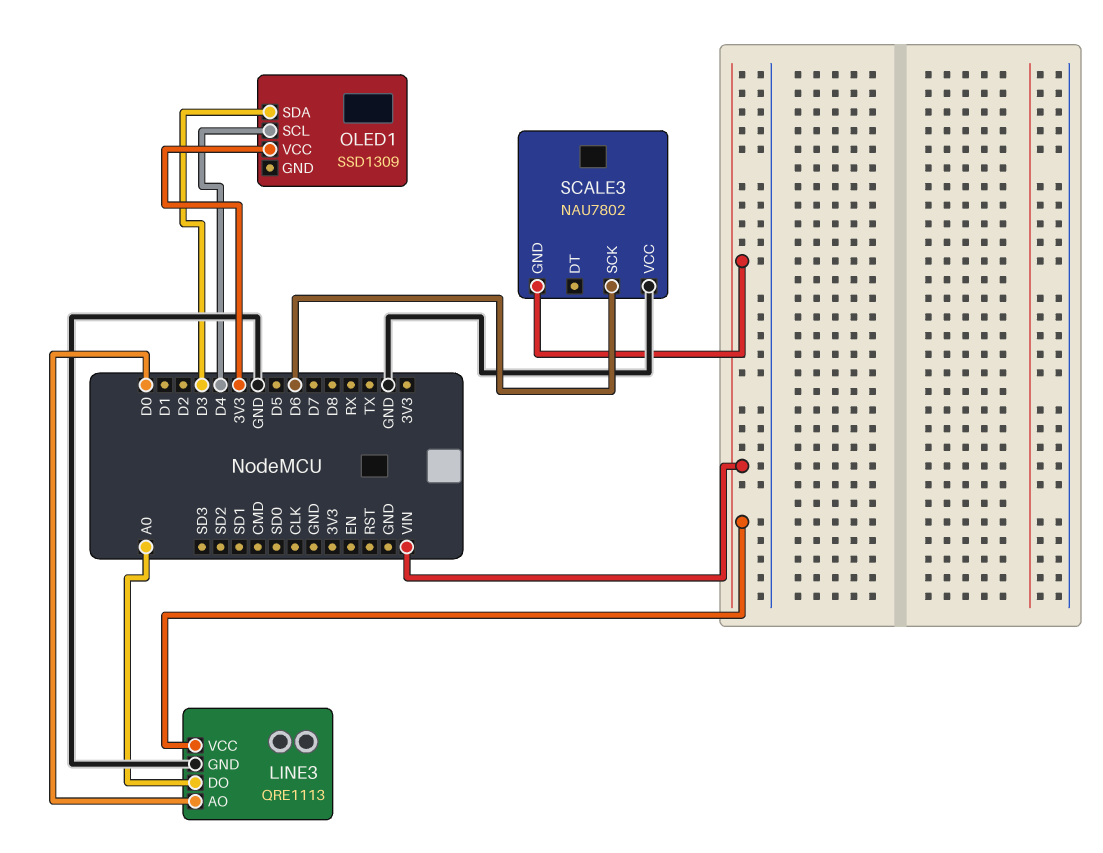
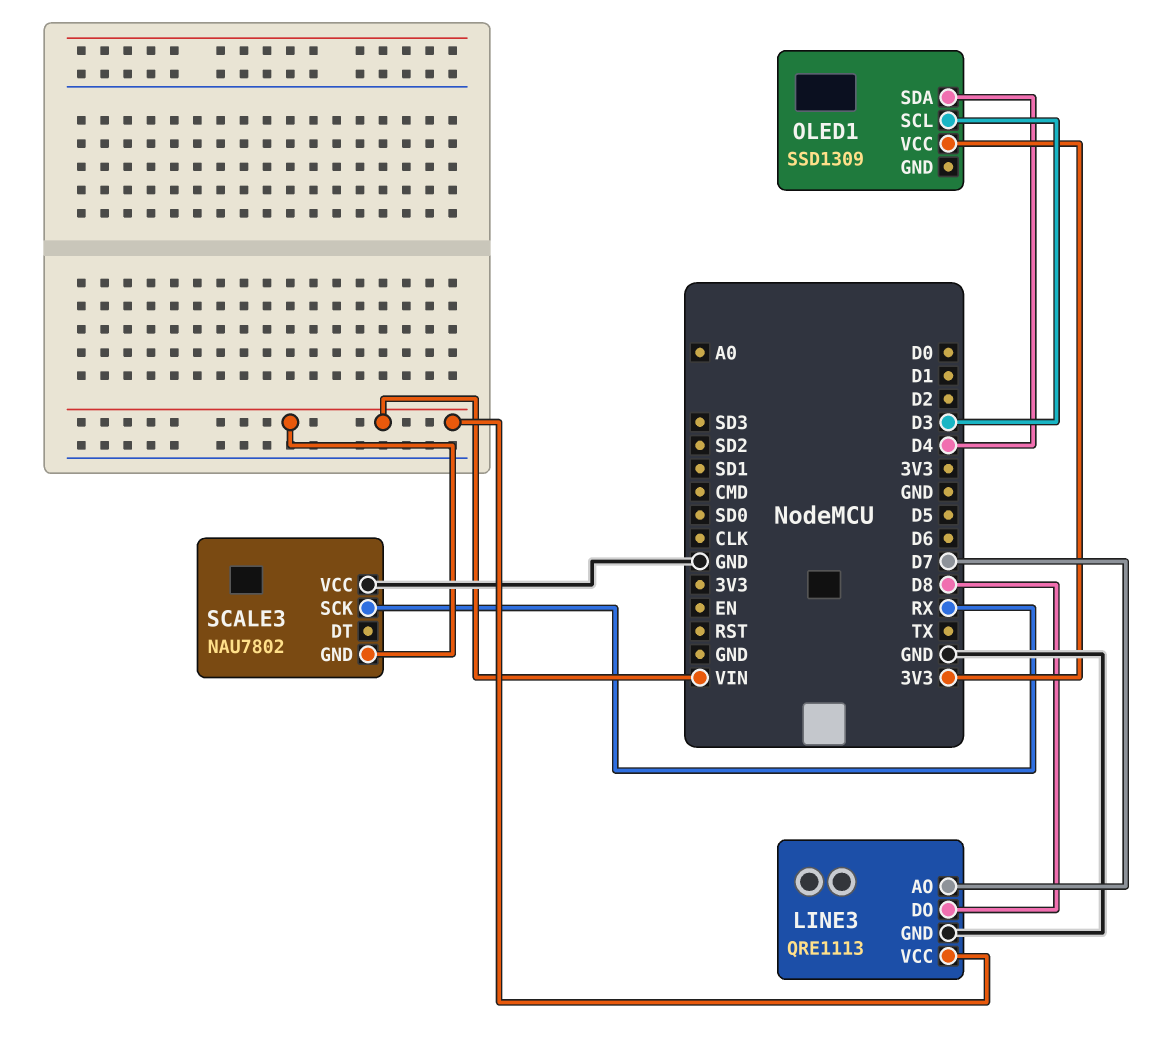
LINE3 pin AO: D0 -> D7
LINE3 pin DO: A0 -> D8
OLED1 pin SCL: D4 -> D3
OLED1 pin SDA: D3 -> D4
SCALE3 pin SCK: D6 -> RX

